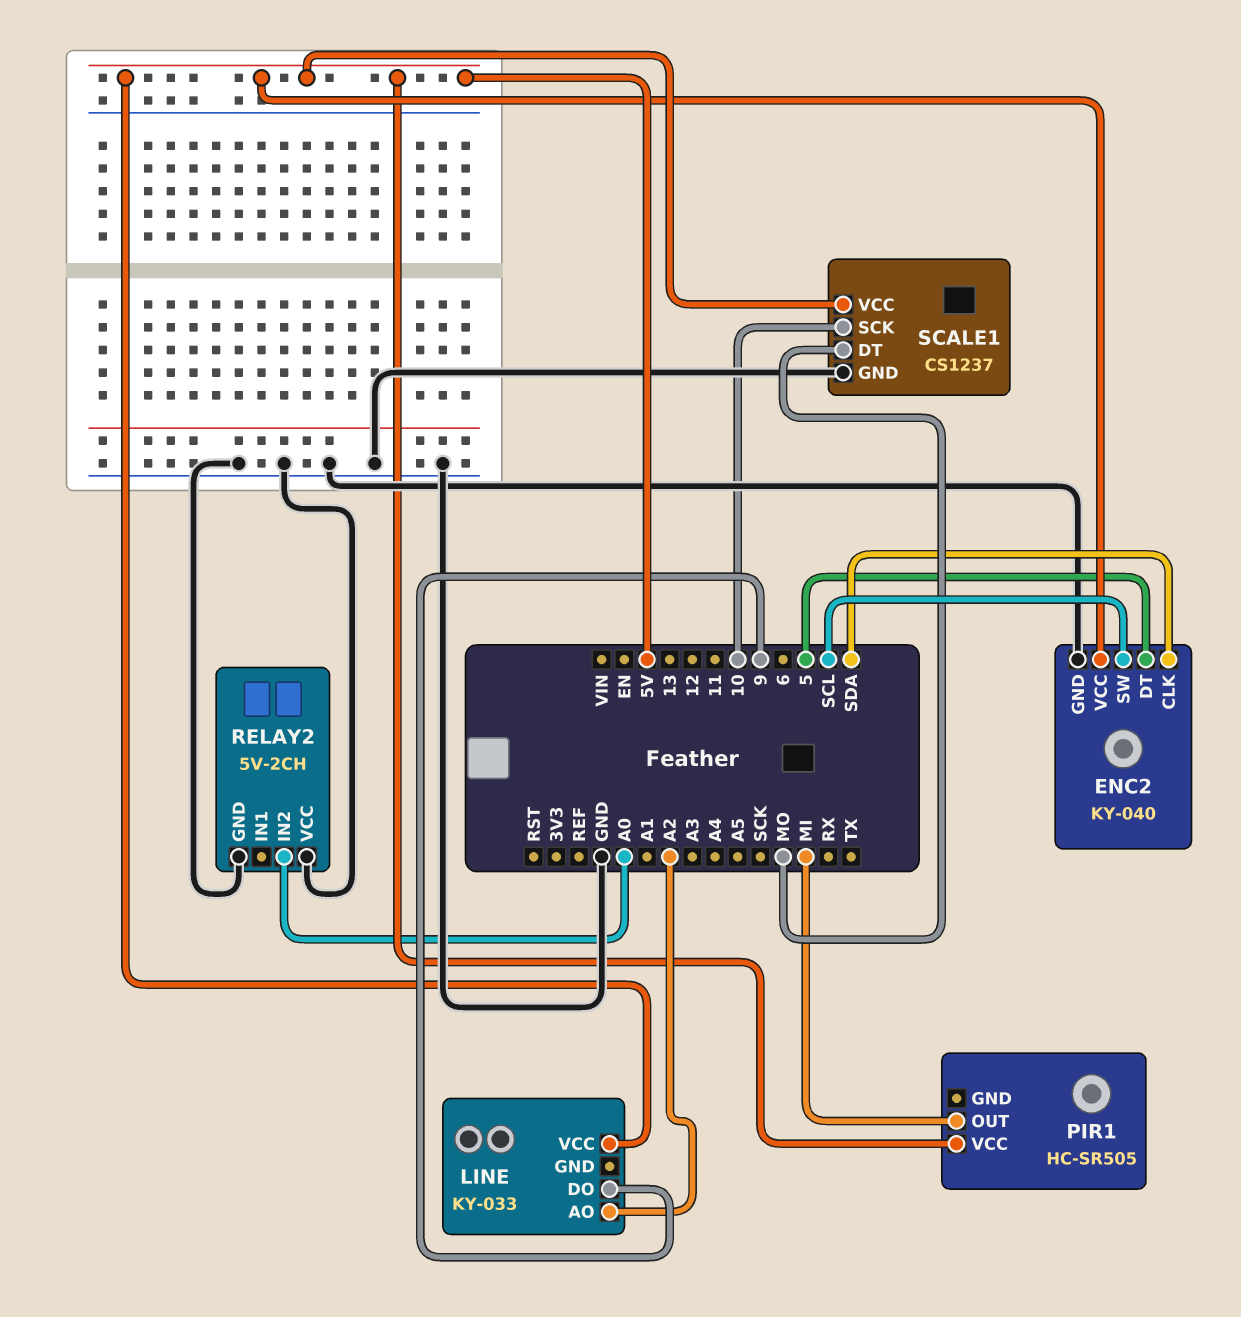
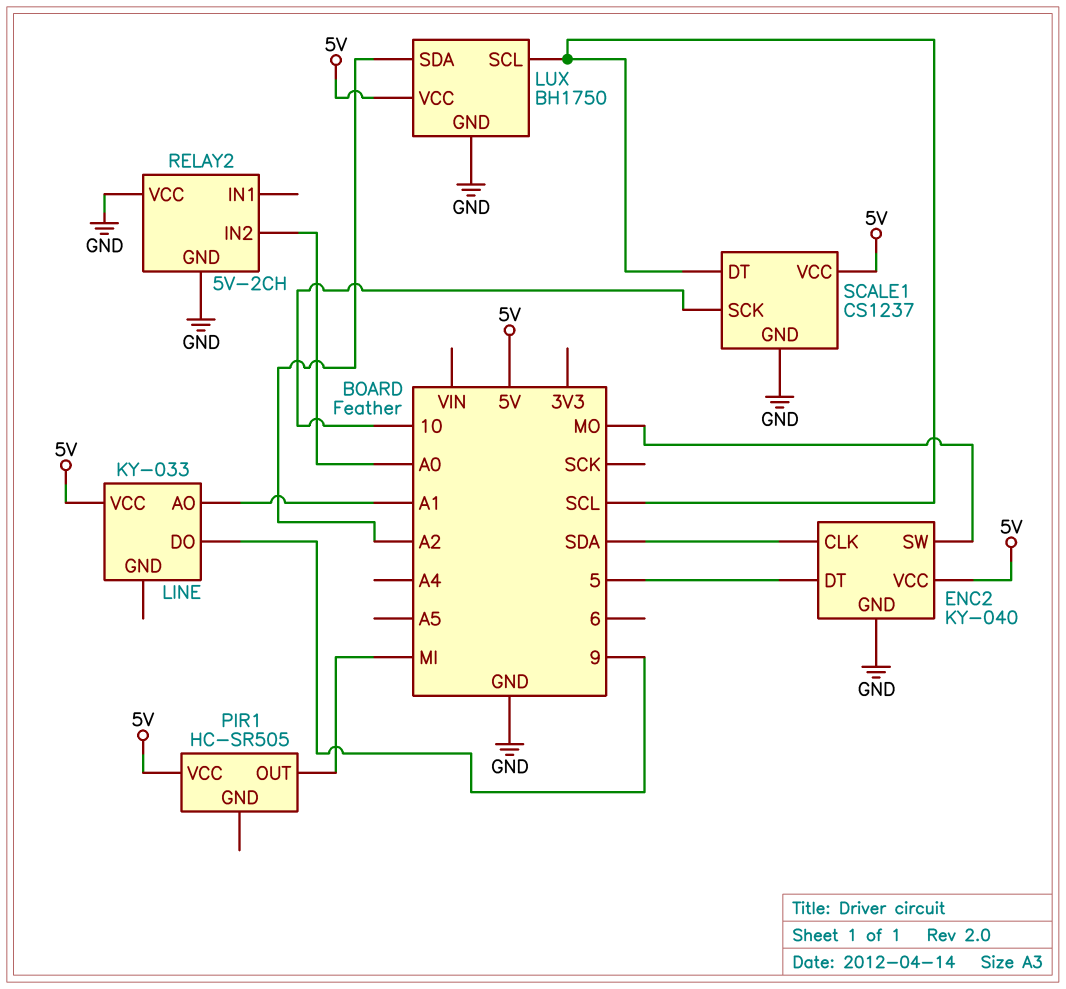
ENC2 pin SW: SCL -> MO
LINE pin AO: A2 -> A1
LUX: none -> BH1750
LUX pin GND: none -> GND
LUX pin SCL: none -> SCL
LUX pin SDA: none -> A2
LUX pin VCC: none -> 5V
SCALE1 pin DT: MO -> SCL

